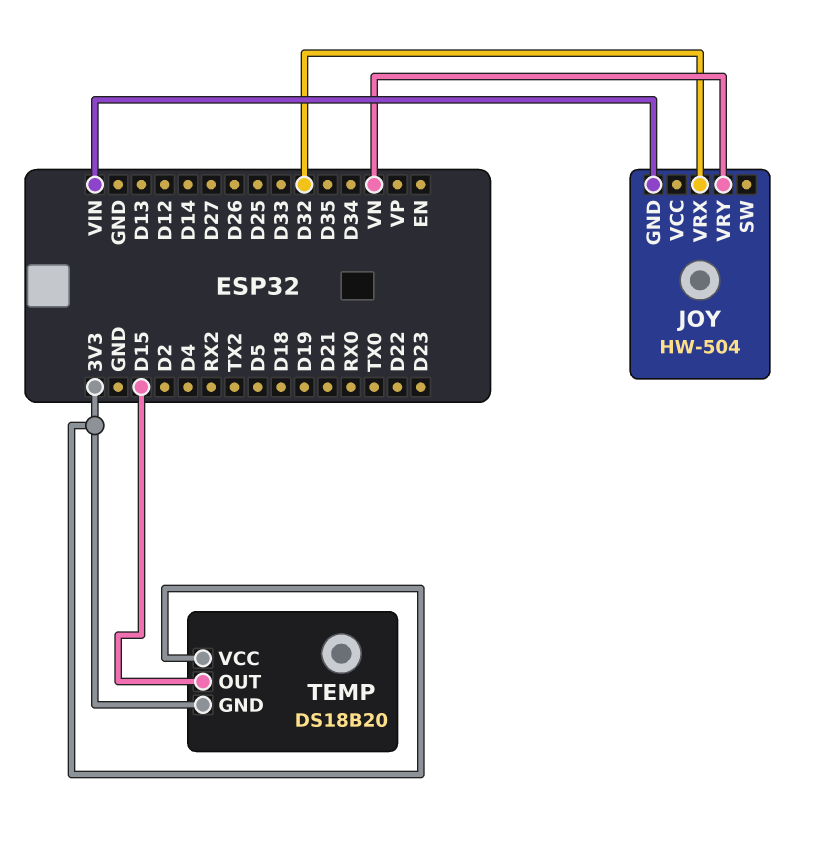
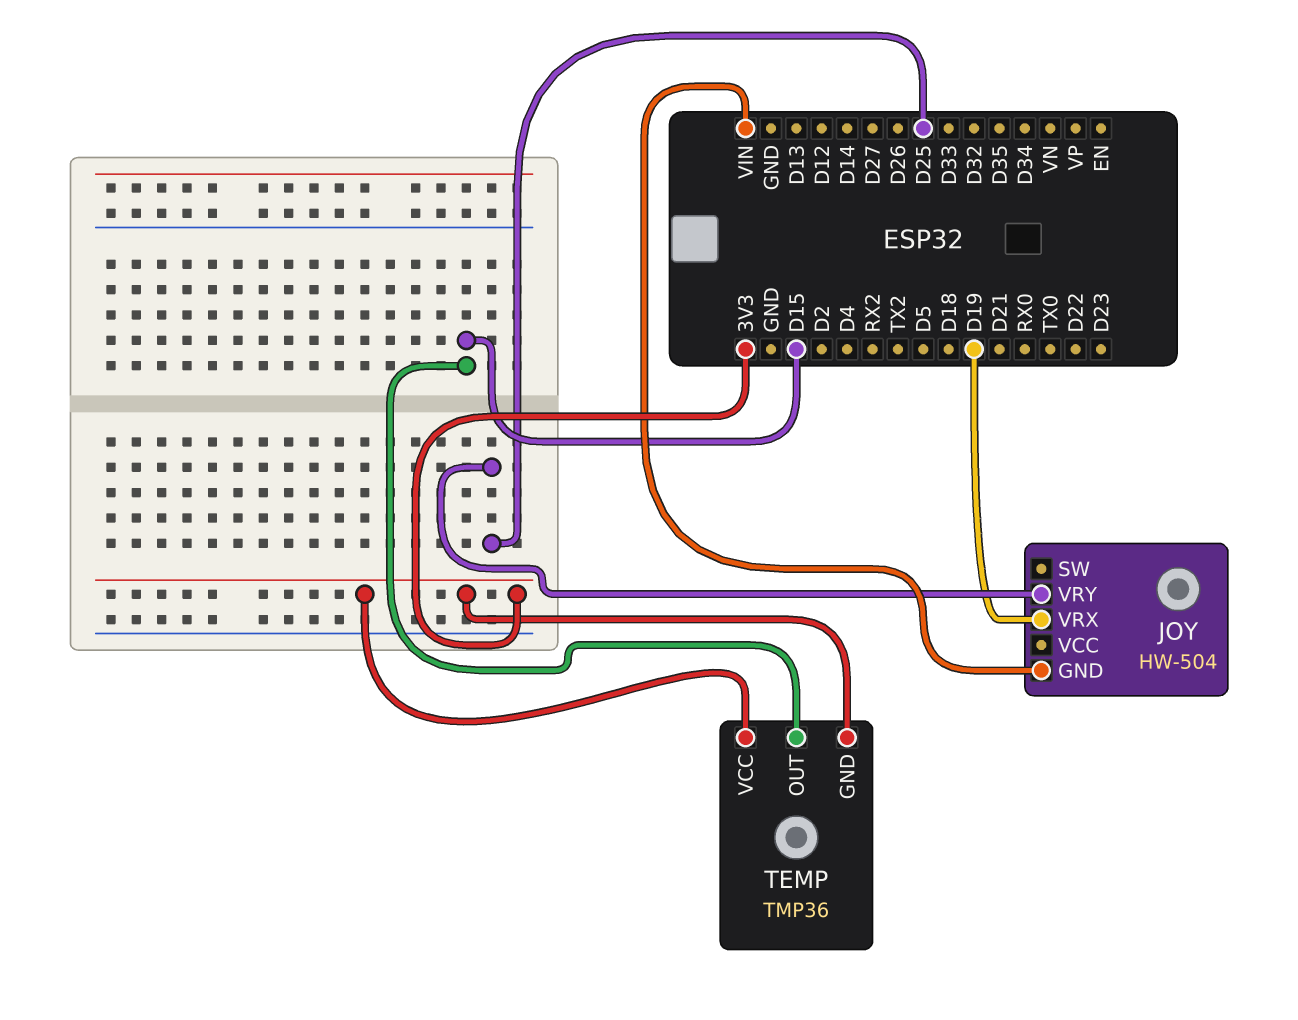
JOY pin VRX: D32 -> D19
JOY pin VRY: VN -> D25
TEMP: DS18B20 -> TMP36

